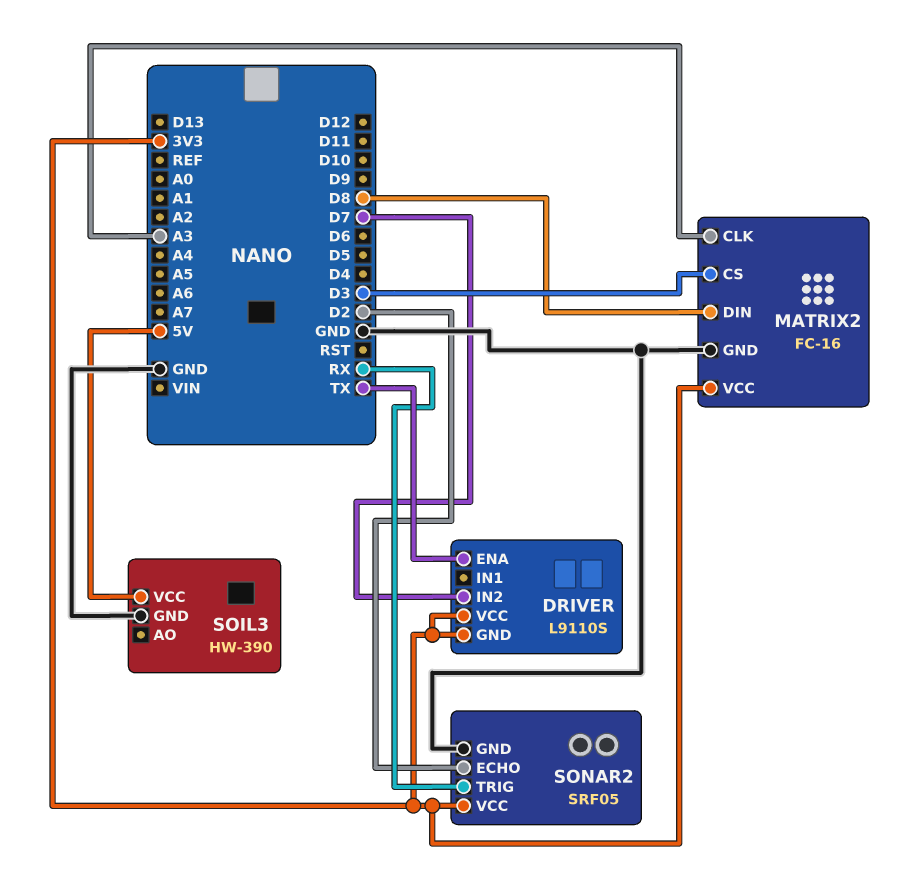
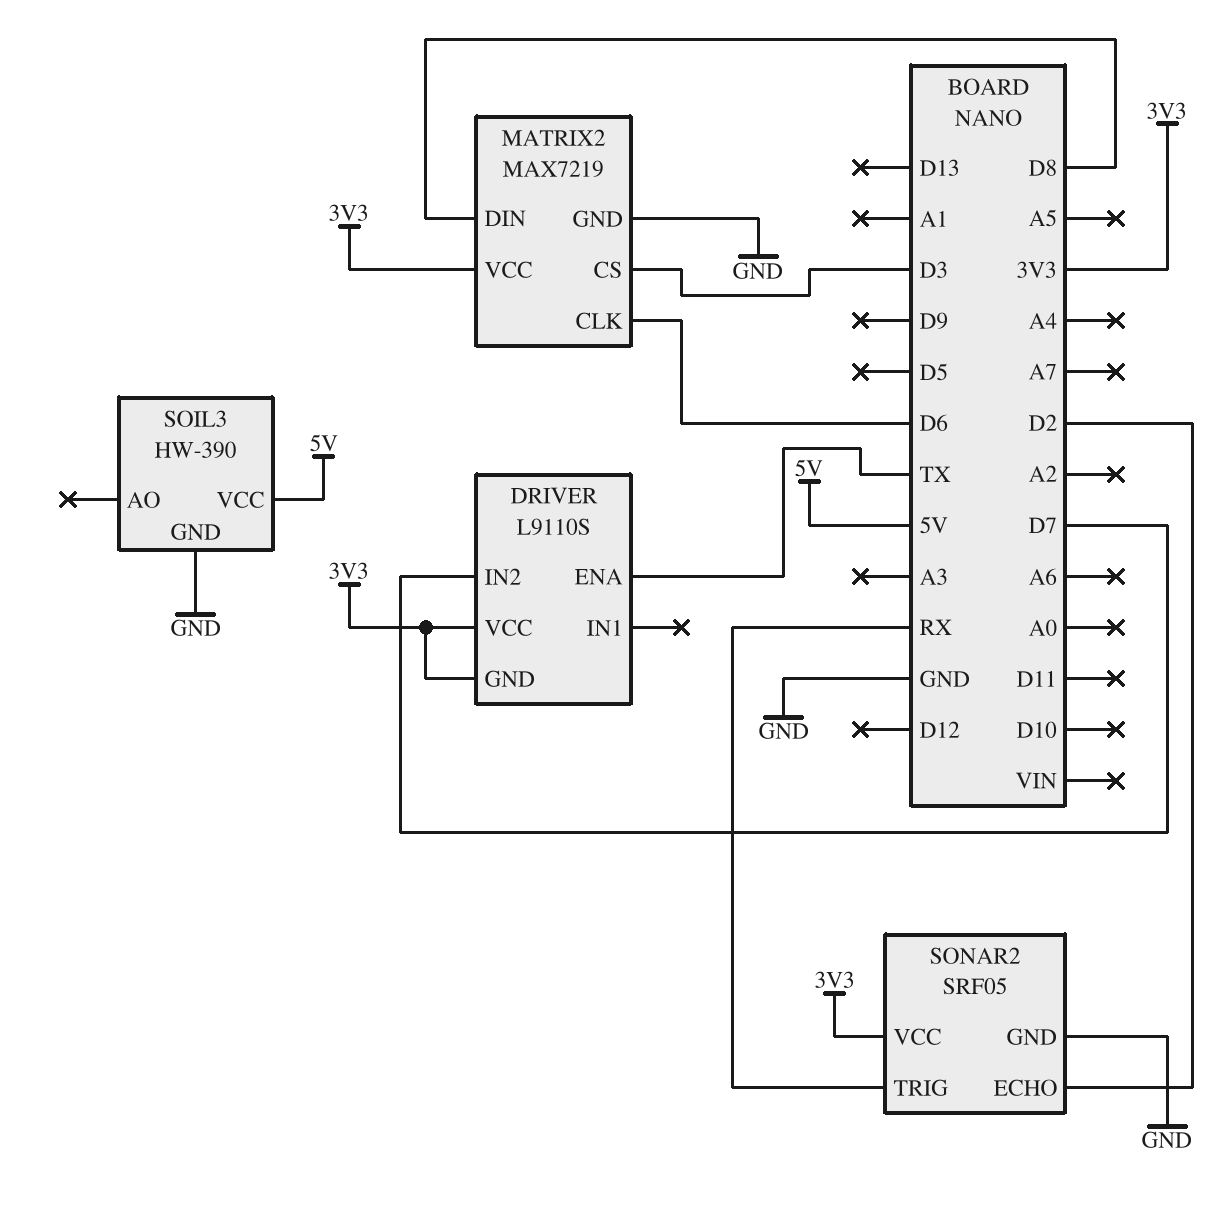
MATRIX2: FC-16 -> MAX7219
MATRIX2 pin CLK: A3 -> D6

